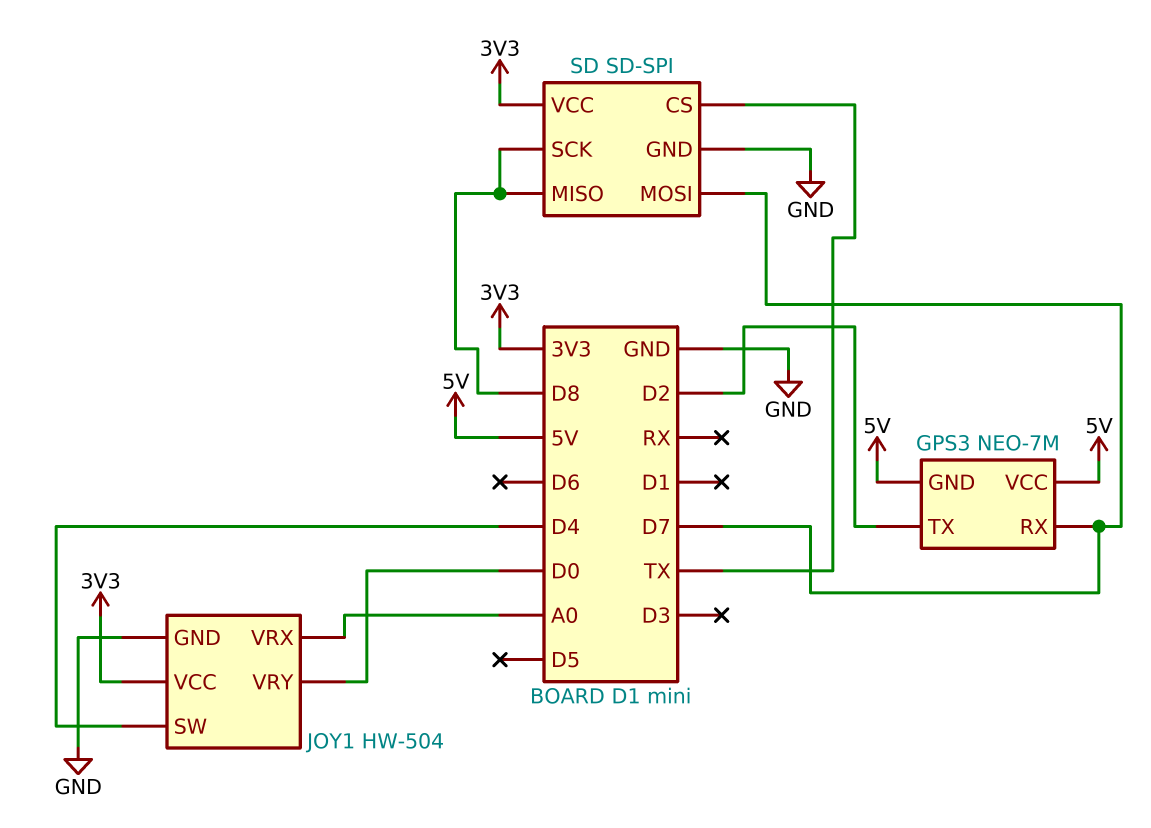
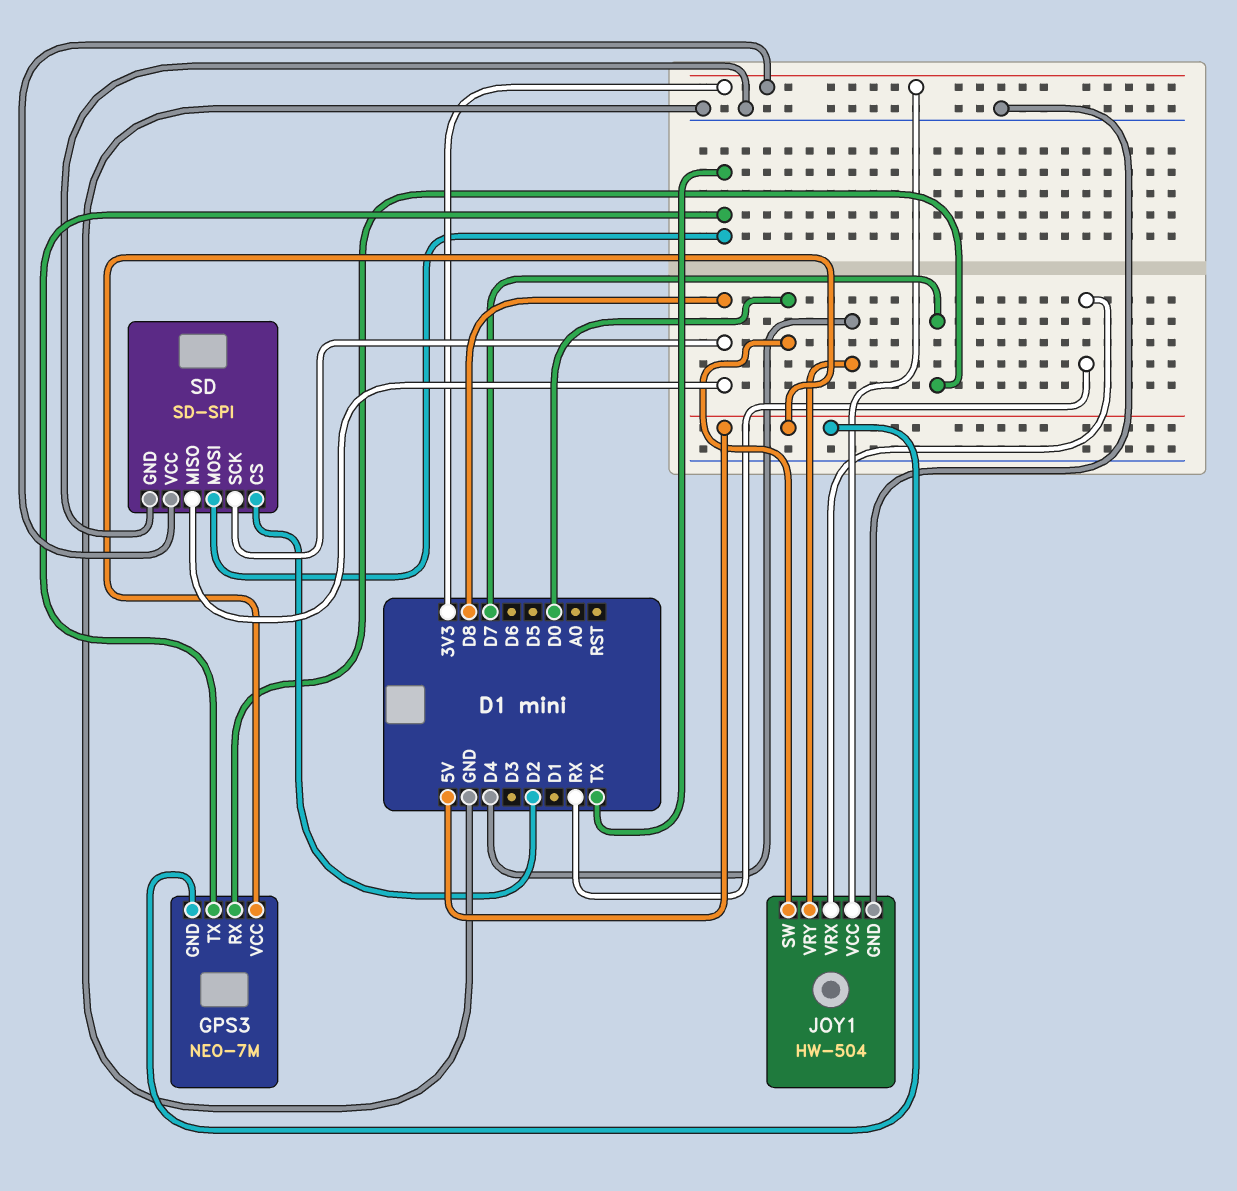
GPS3 pin TX: D2 -> TX
JOY1 pin SW: D4 -> D0
JOY1 pin VRX: A0 -> RX
JOY1 pin VRY: D0 -> D4
SD pin CS: TX -> D2
SD pin MOSI: D7 -> TX

